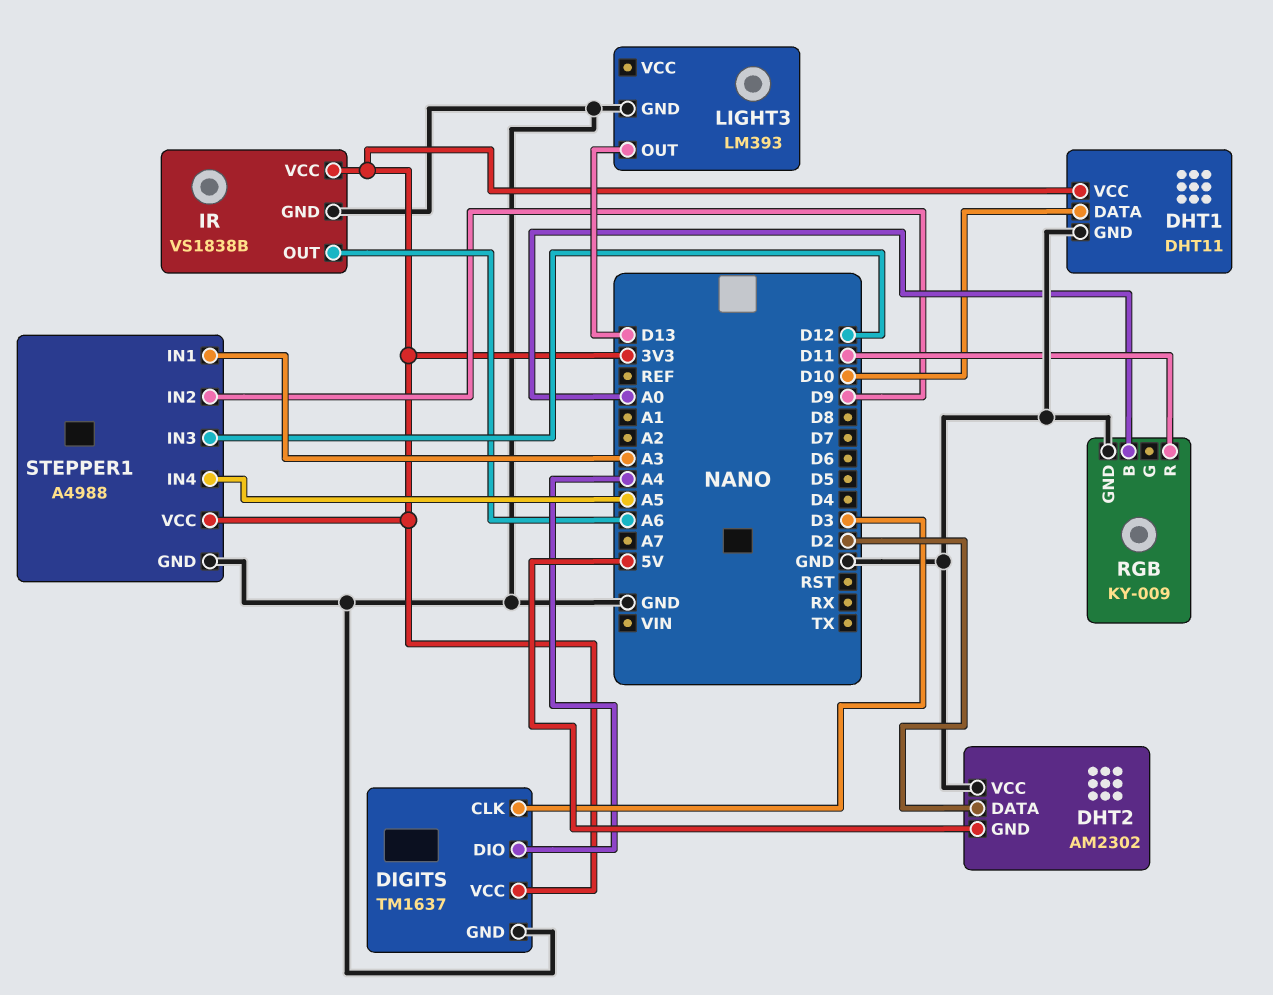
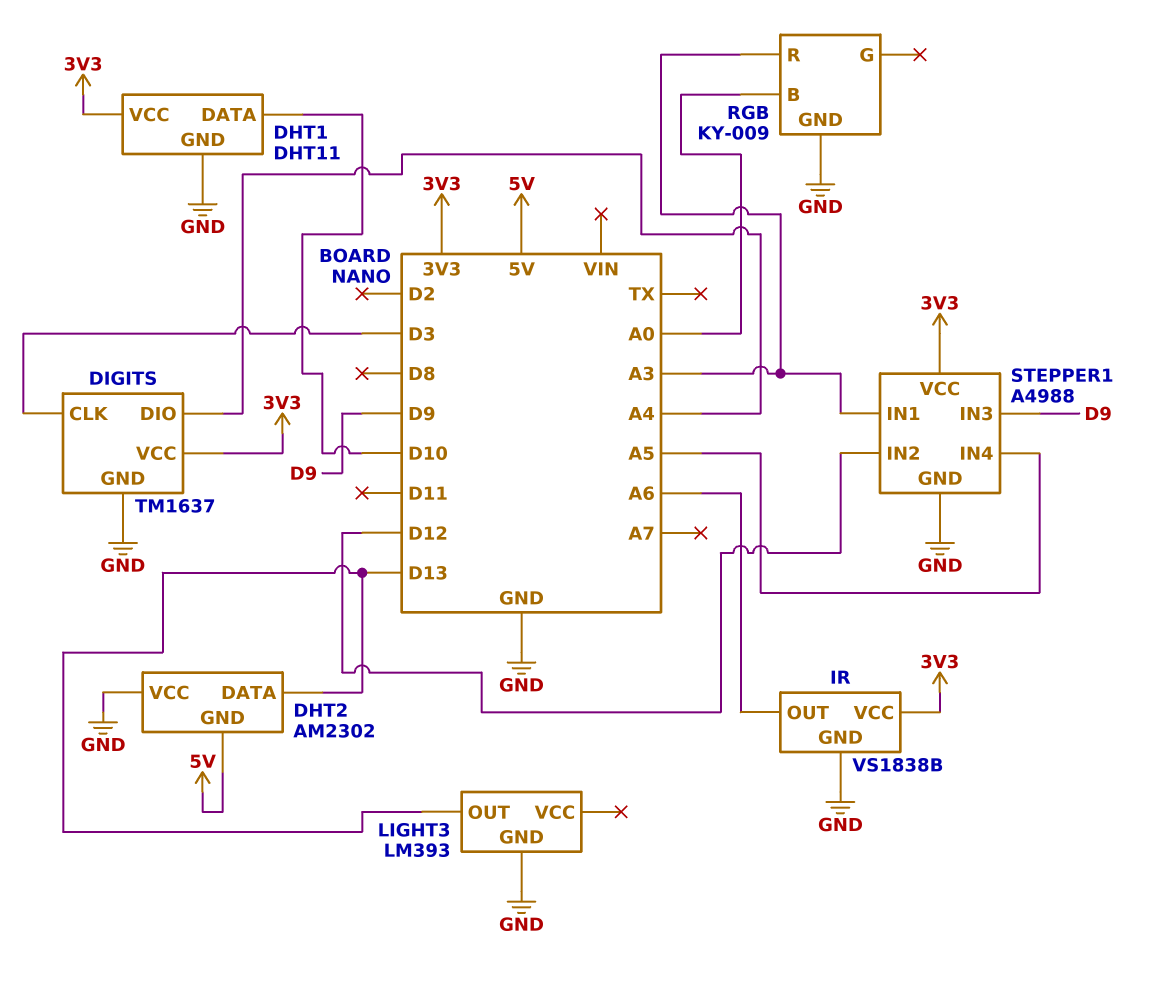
DHT2 pin DATA: D2 -> D13
RGB pin R: D11 -> A3
STEPPER1 pin IN2: D9 -> D12
STEPPER1 pin IN3: D12 -> D9

